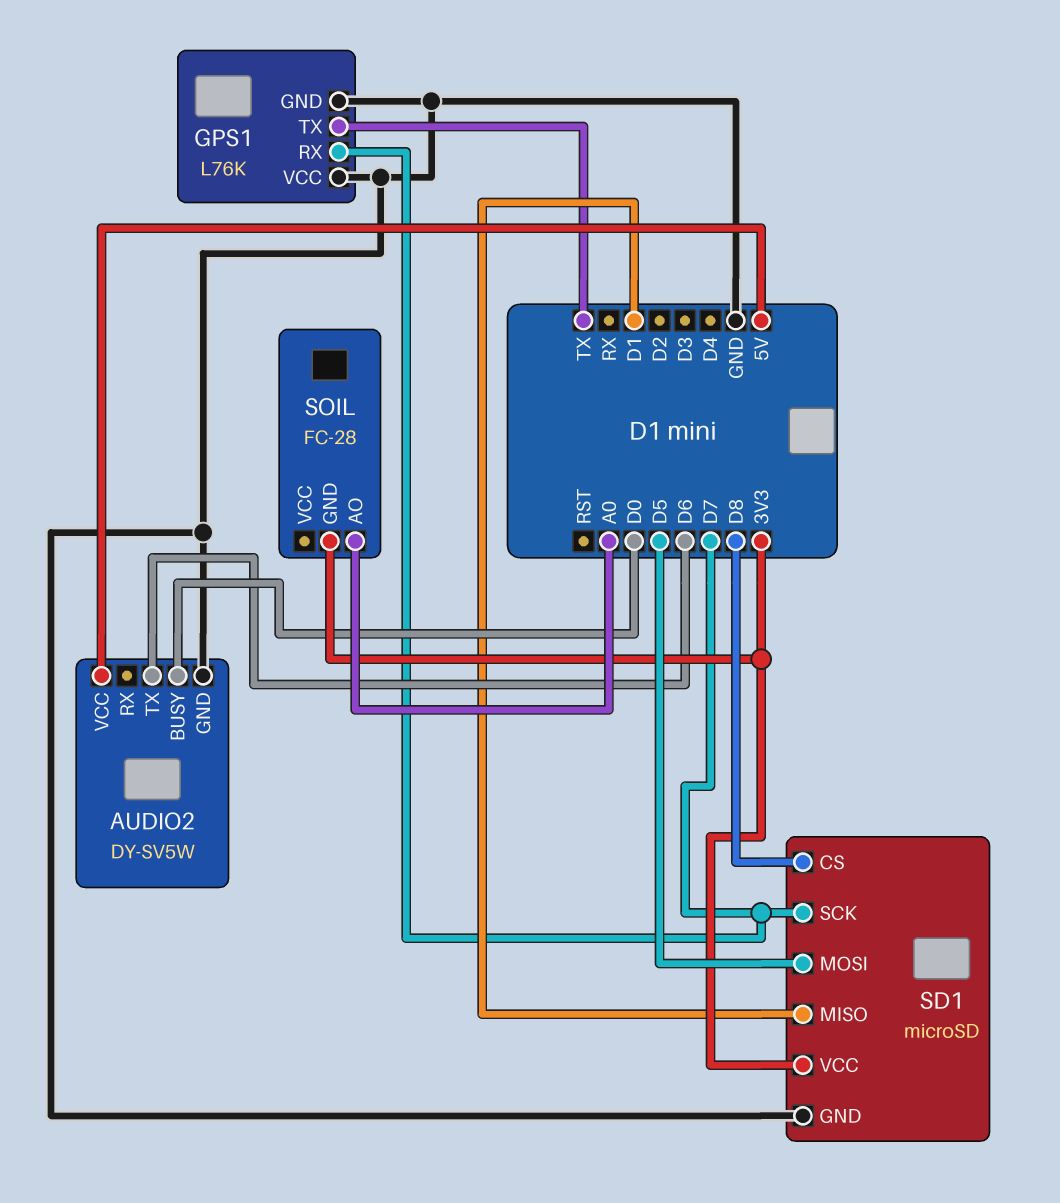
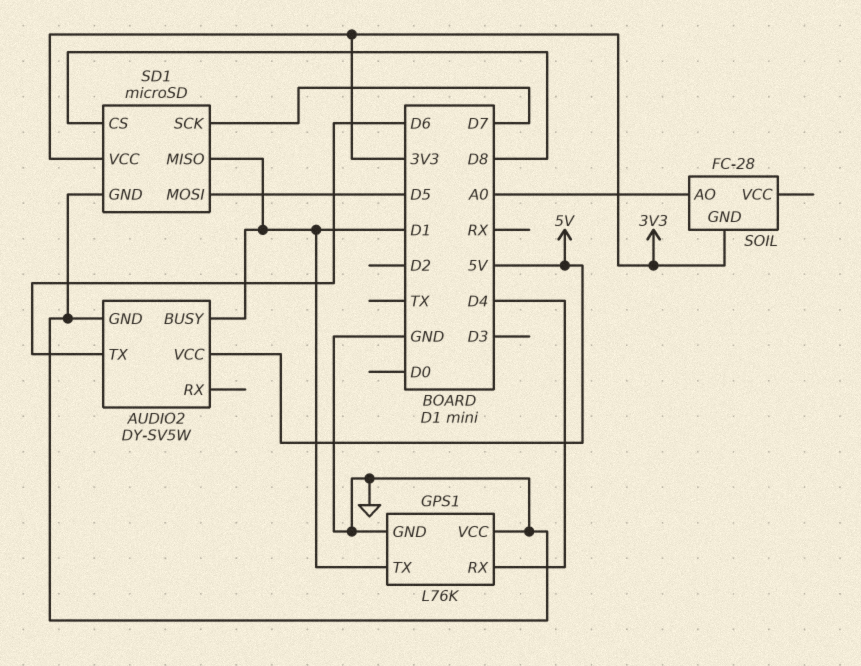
AUDIO2 pin BUSY: D0 -> D1
GPS1 pin RX: D7 -> D4
GPS1 pin TX: TX -> D1

